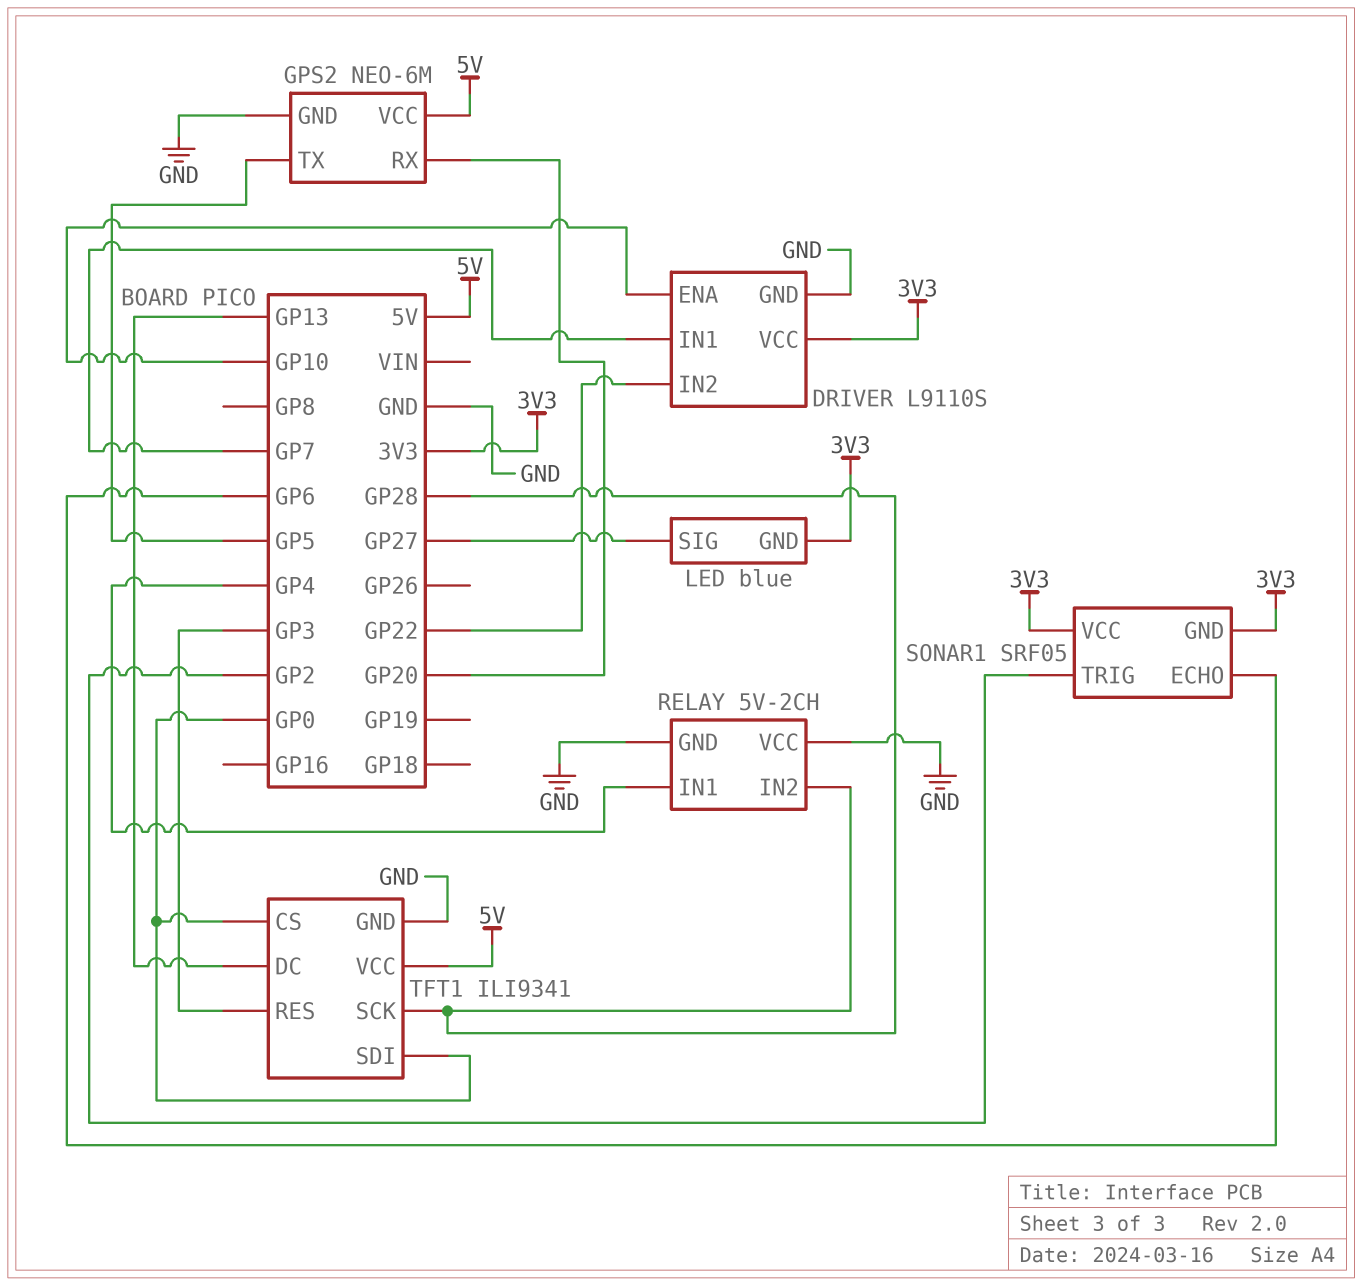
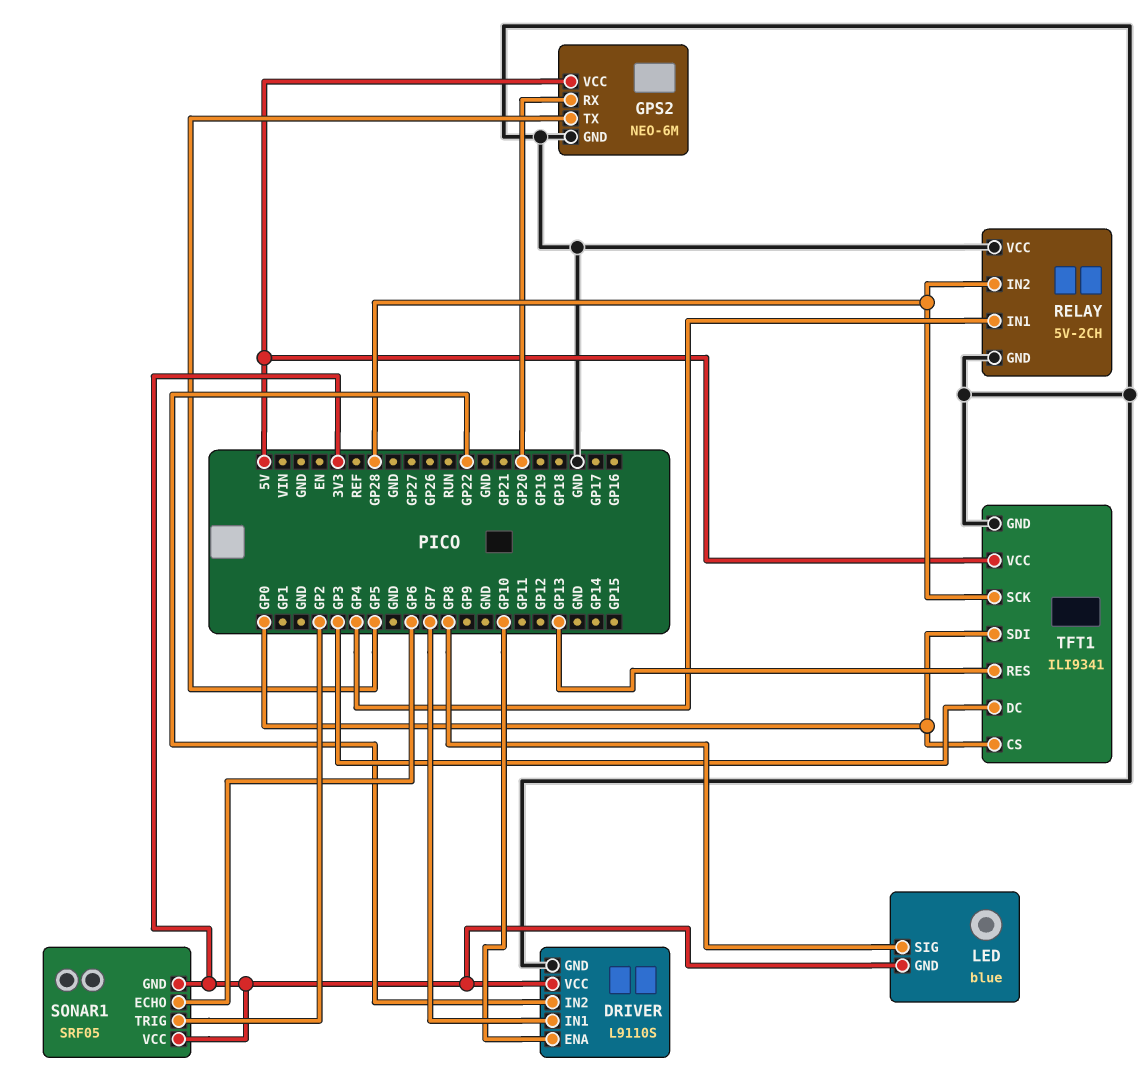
LED pin SIG: GP27 -> GP8
TFT1 pin DC: GP13 -> GP3
TFT1 pin RES: GP3 -> GP13

